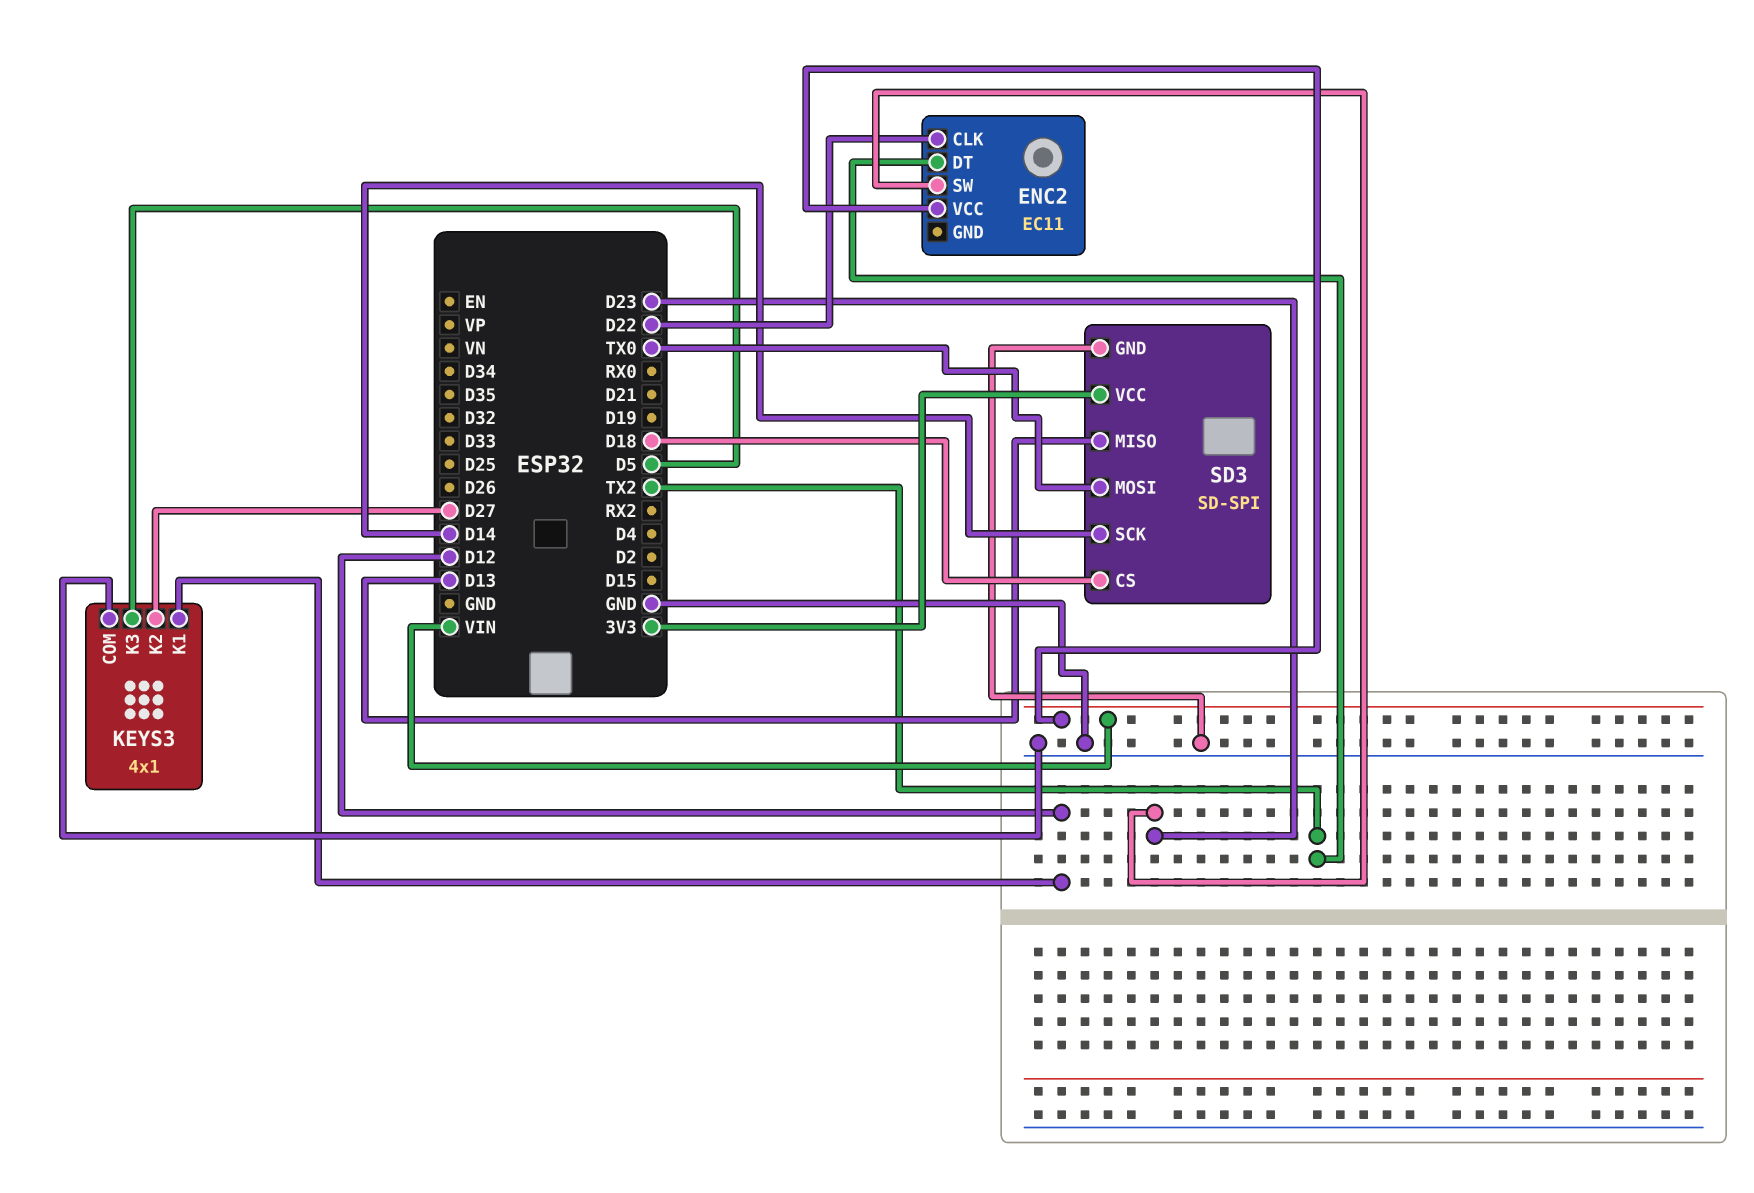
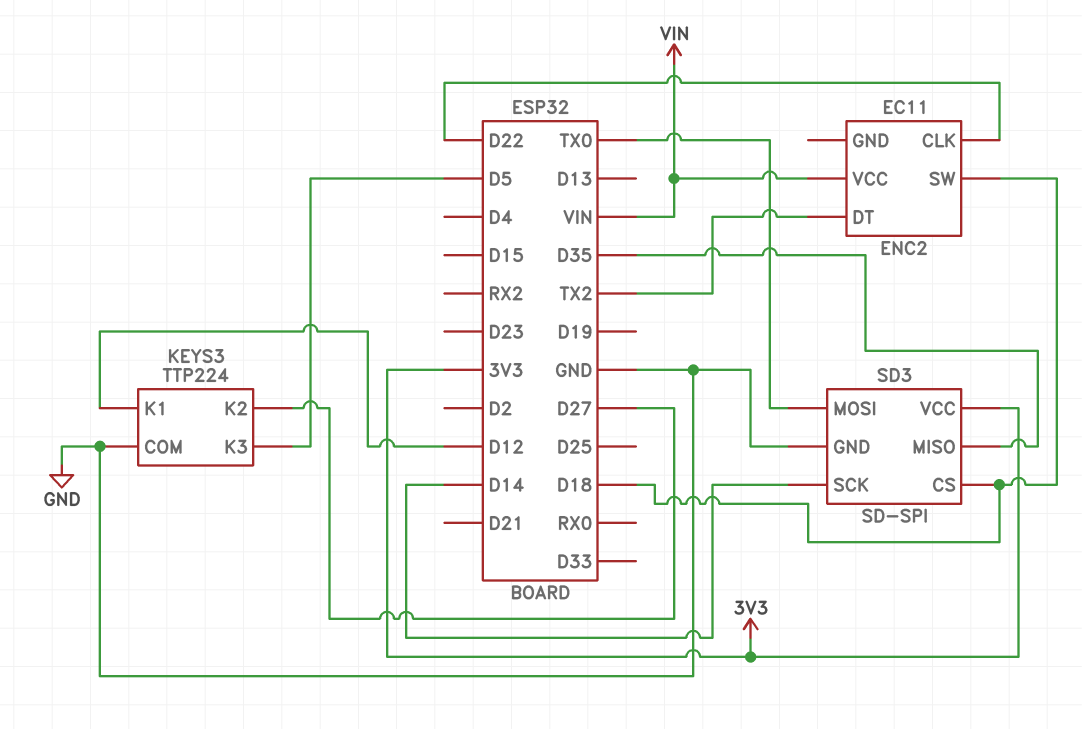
ENC2 pin SW: D23 -> D18
KEYS3: 4x1 -> TTP224
SD3 pin MISO: D13 -> D35

